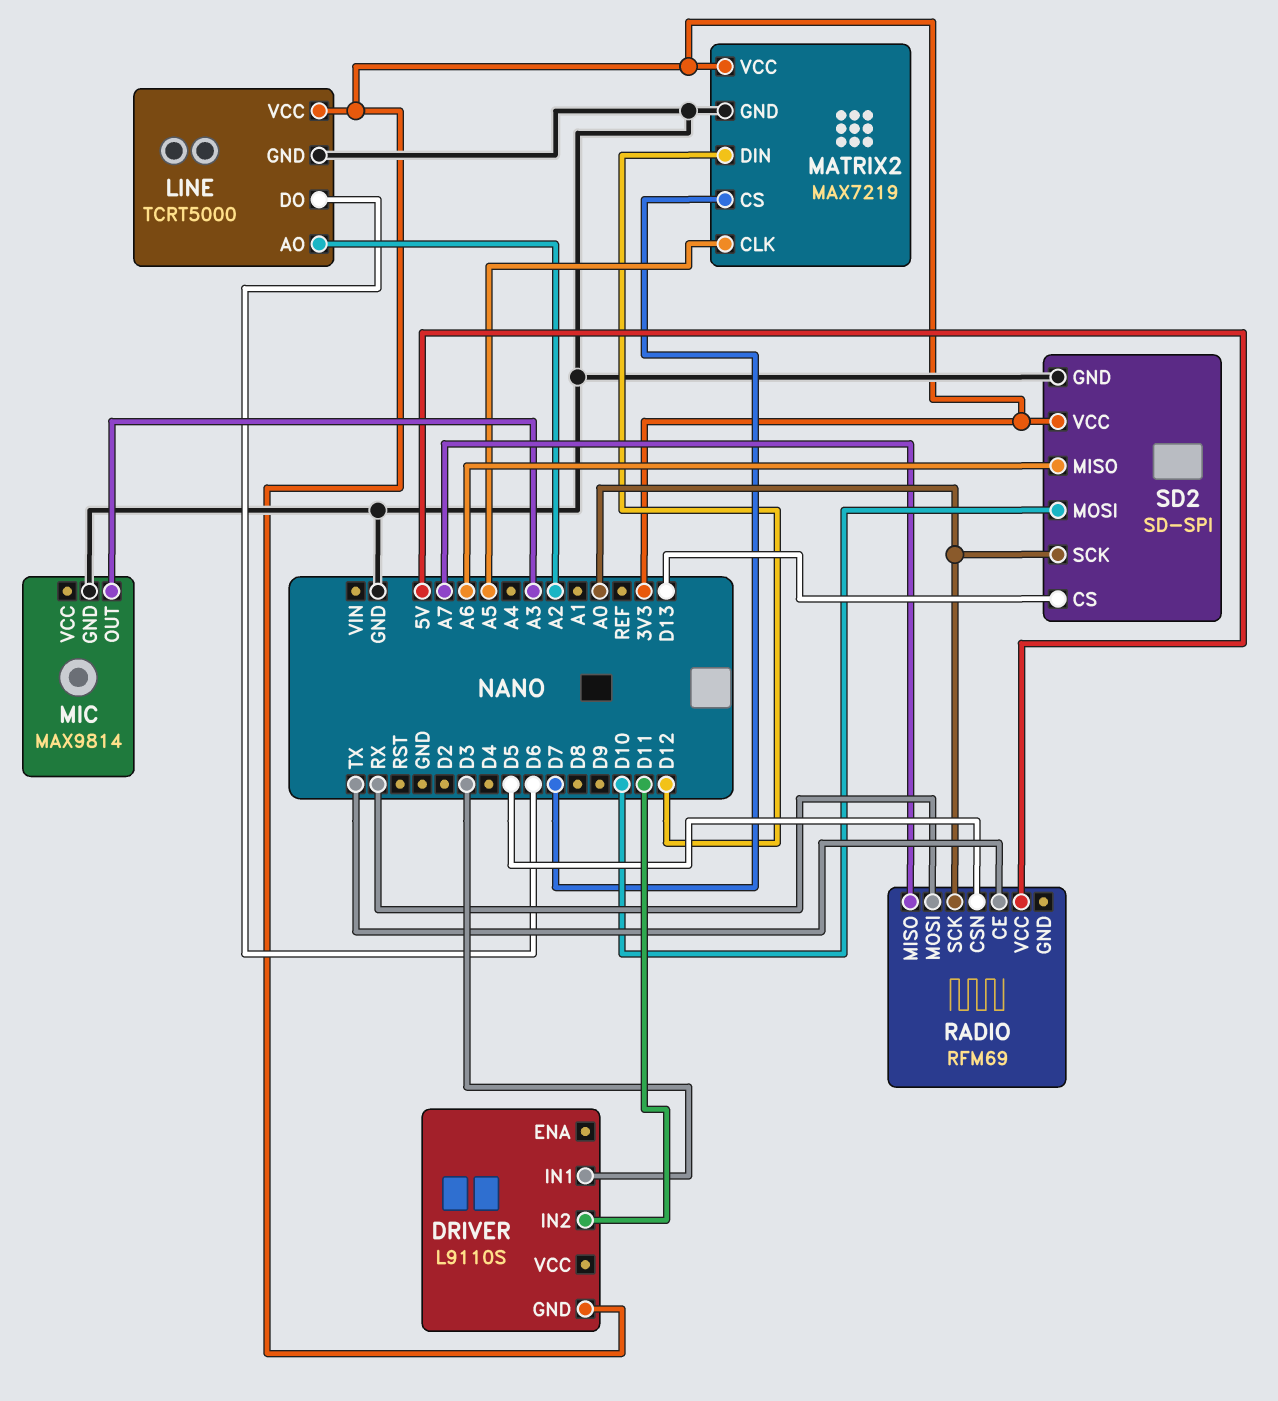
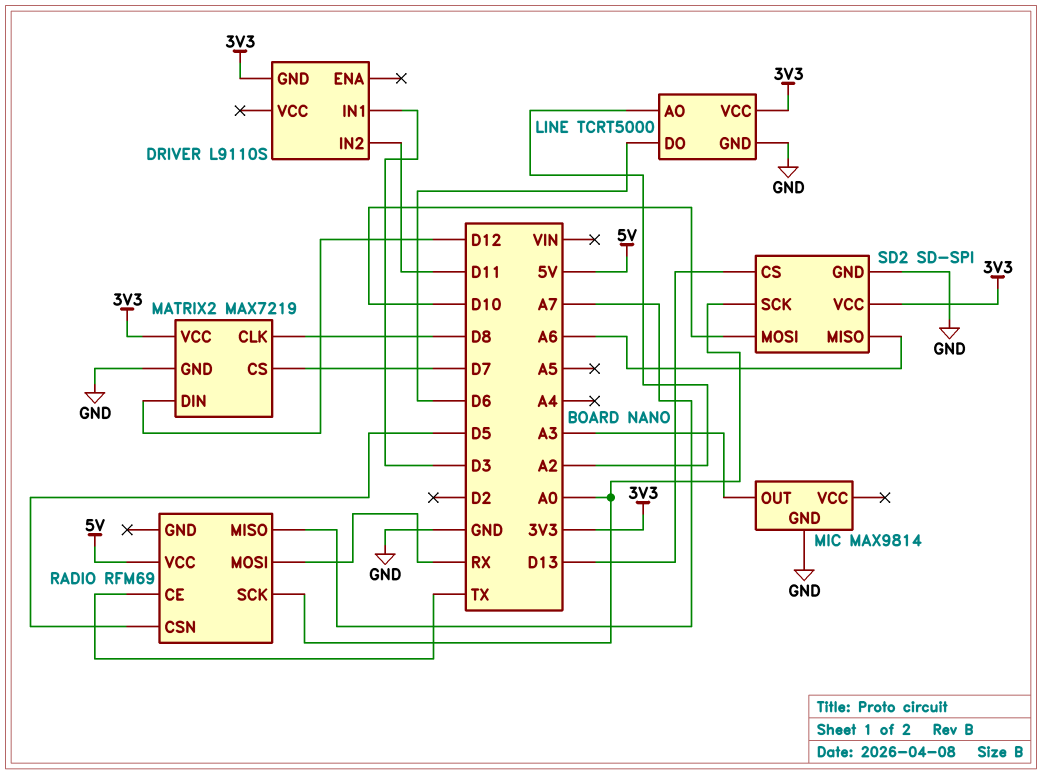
MATRIX2 pin CLK: A5 -> D8

